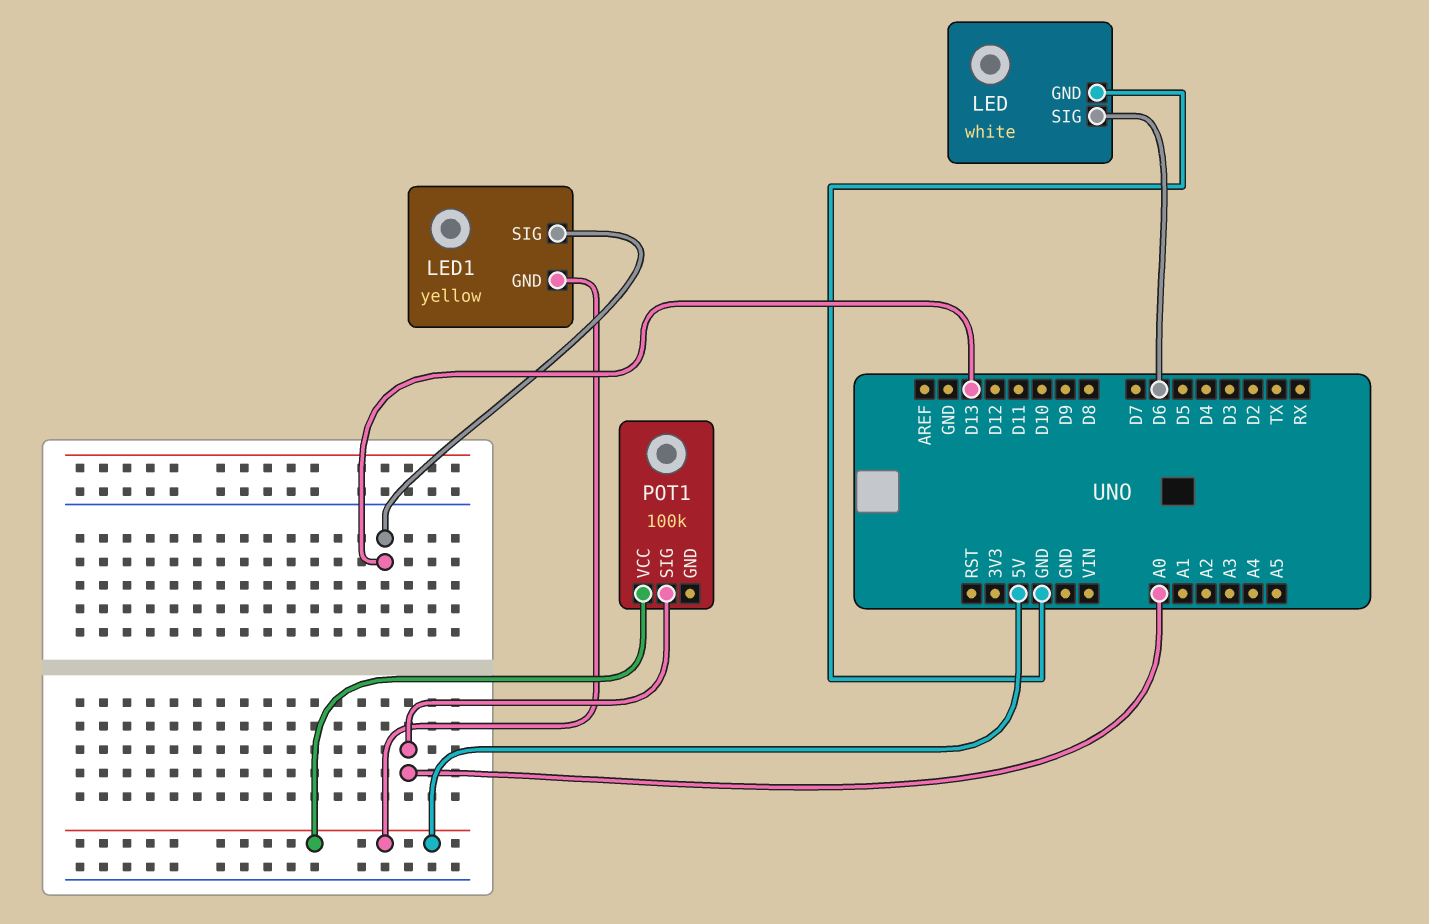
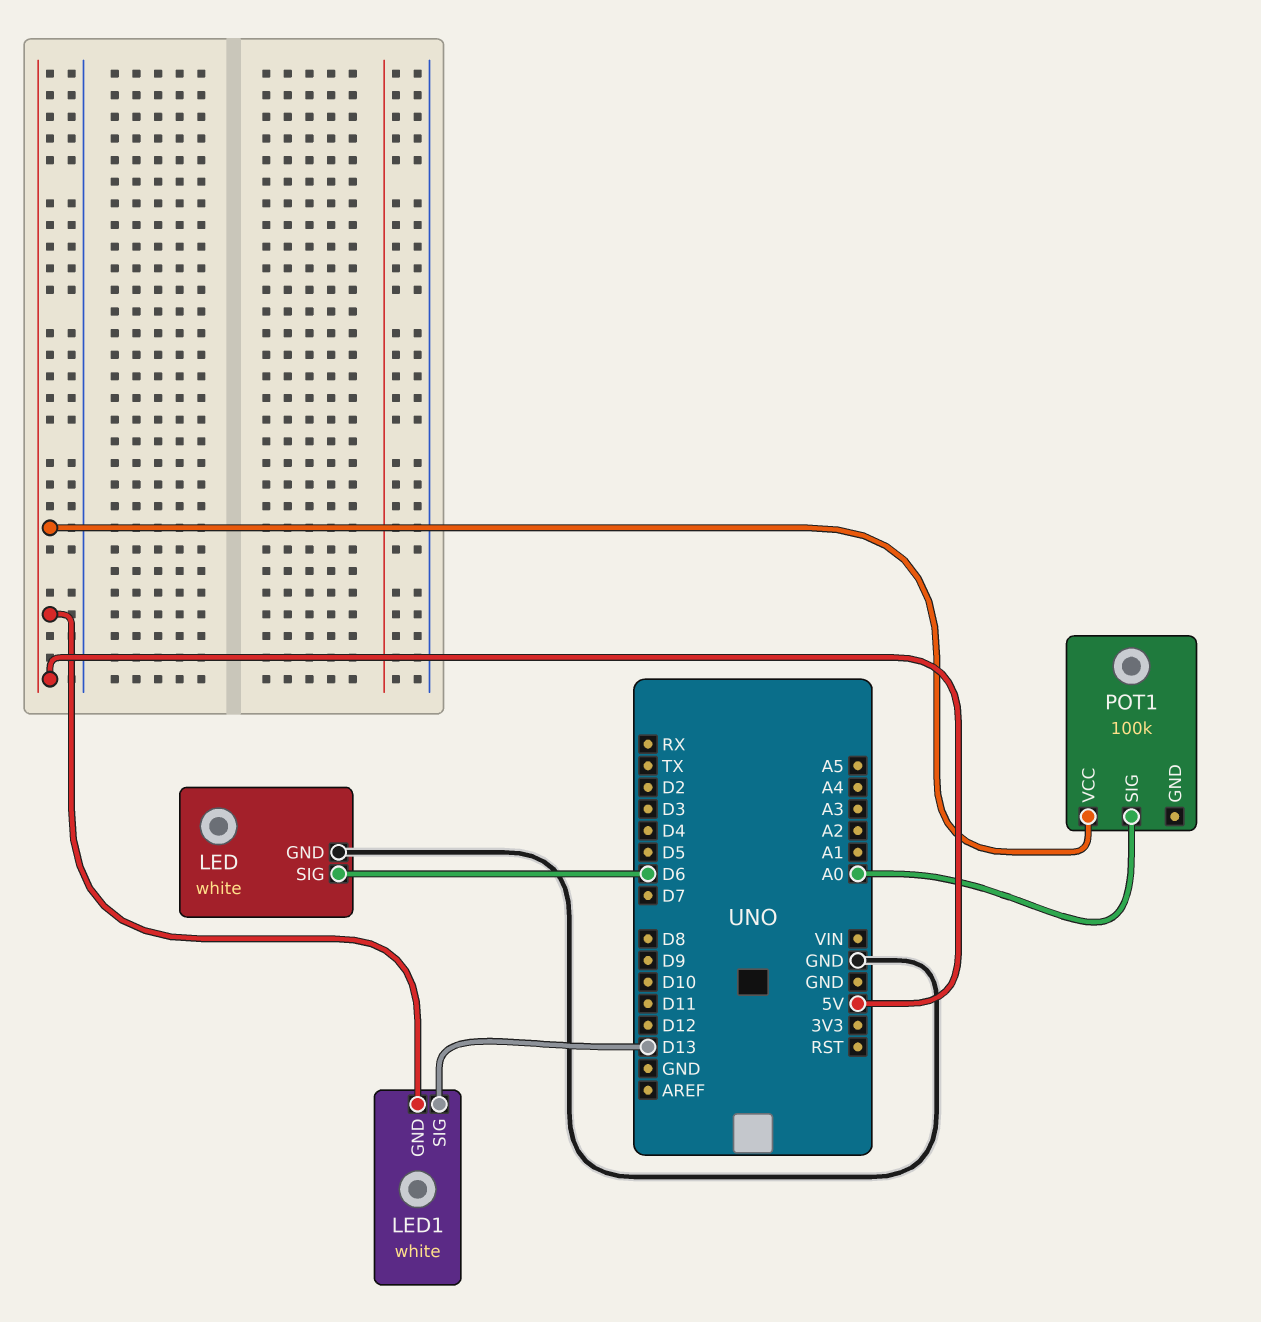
LED1: yellow -> white

